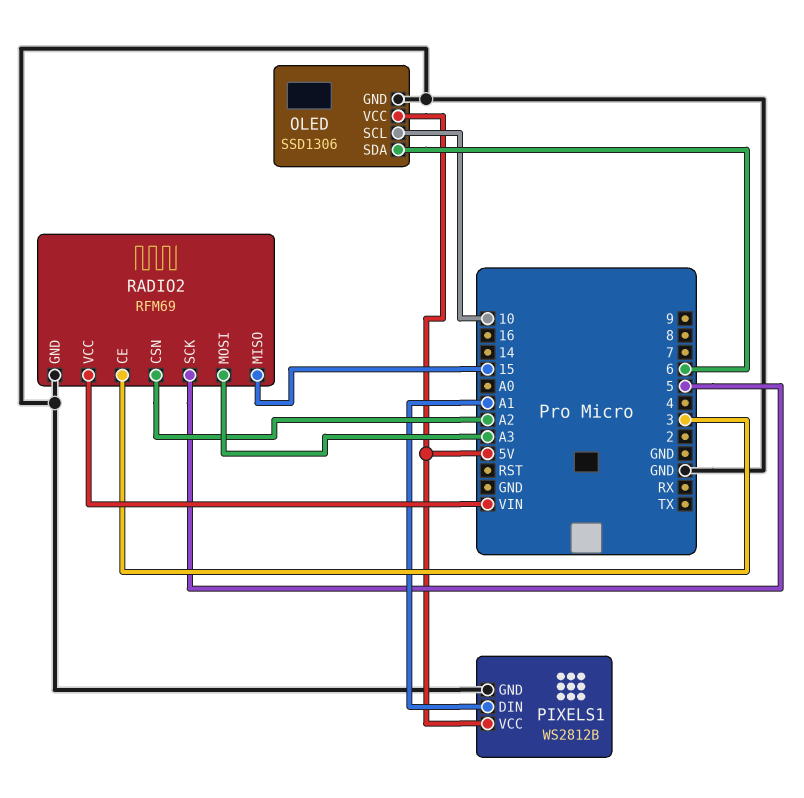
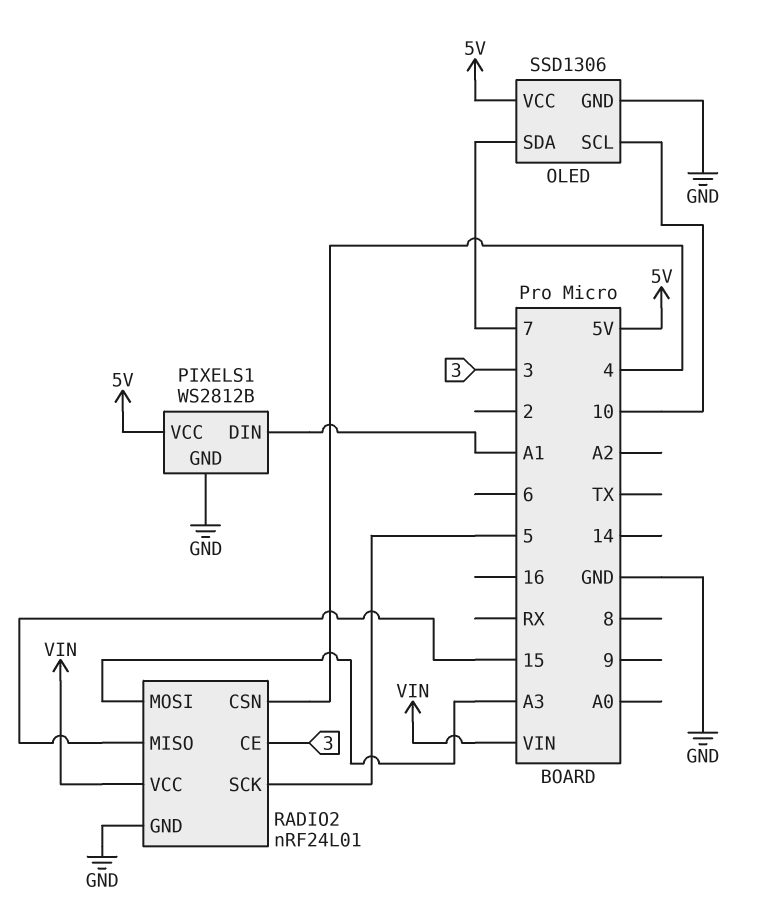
OLED pin SDA: 6 -> 7
RADIO2: RFM69 -> nRF24L01
RADIO2 pin CSN: A2 -> 4

